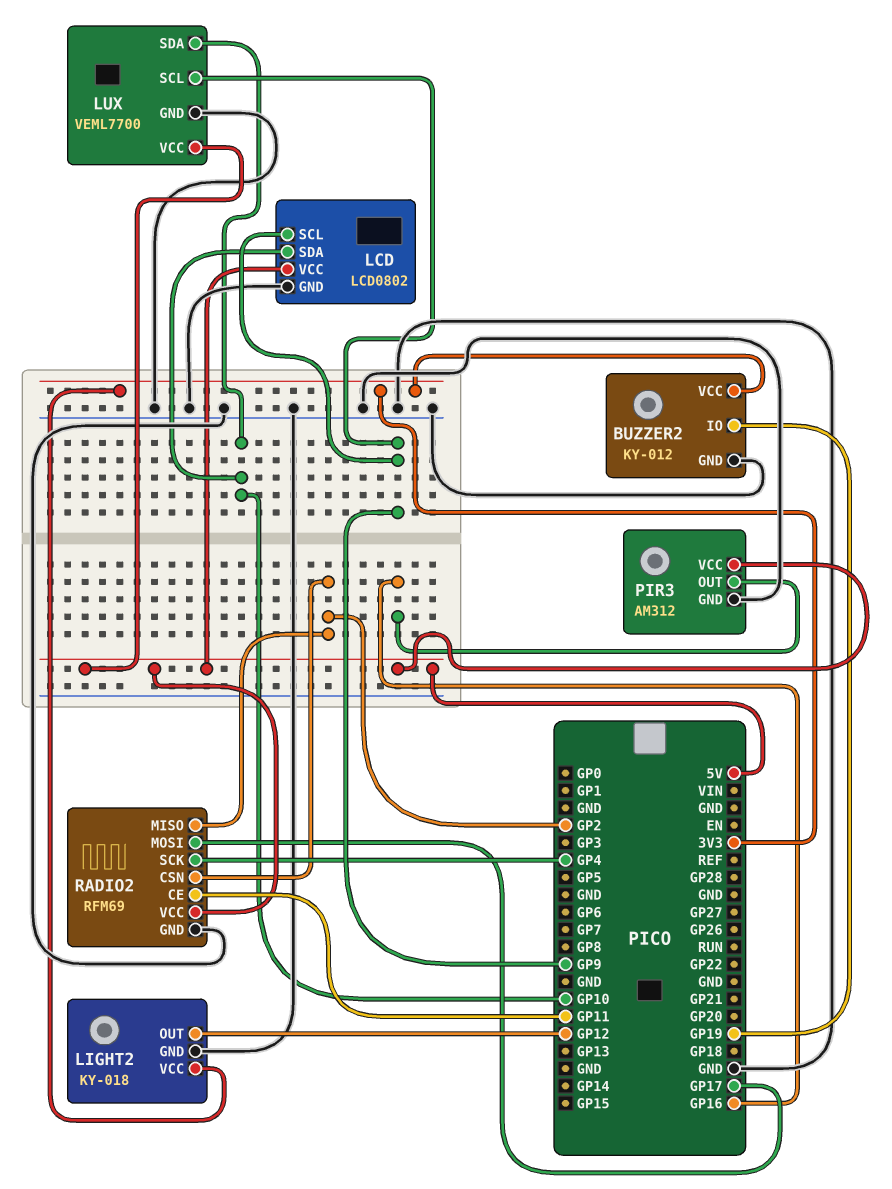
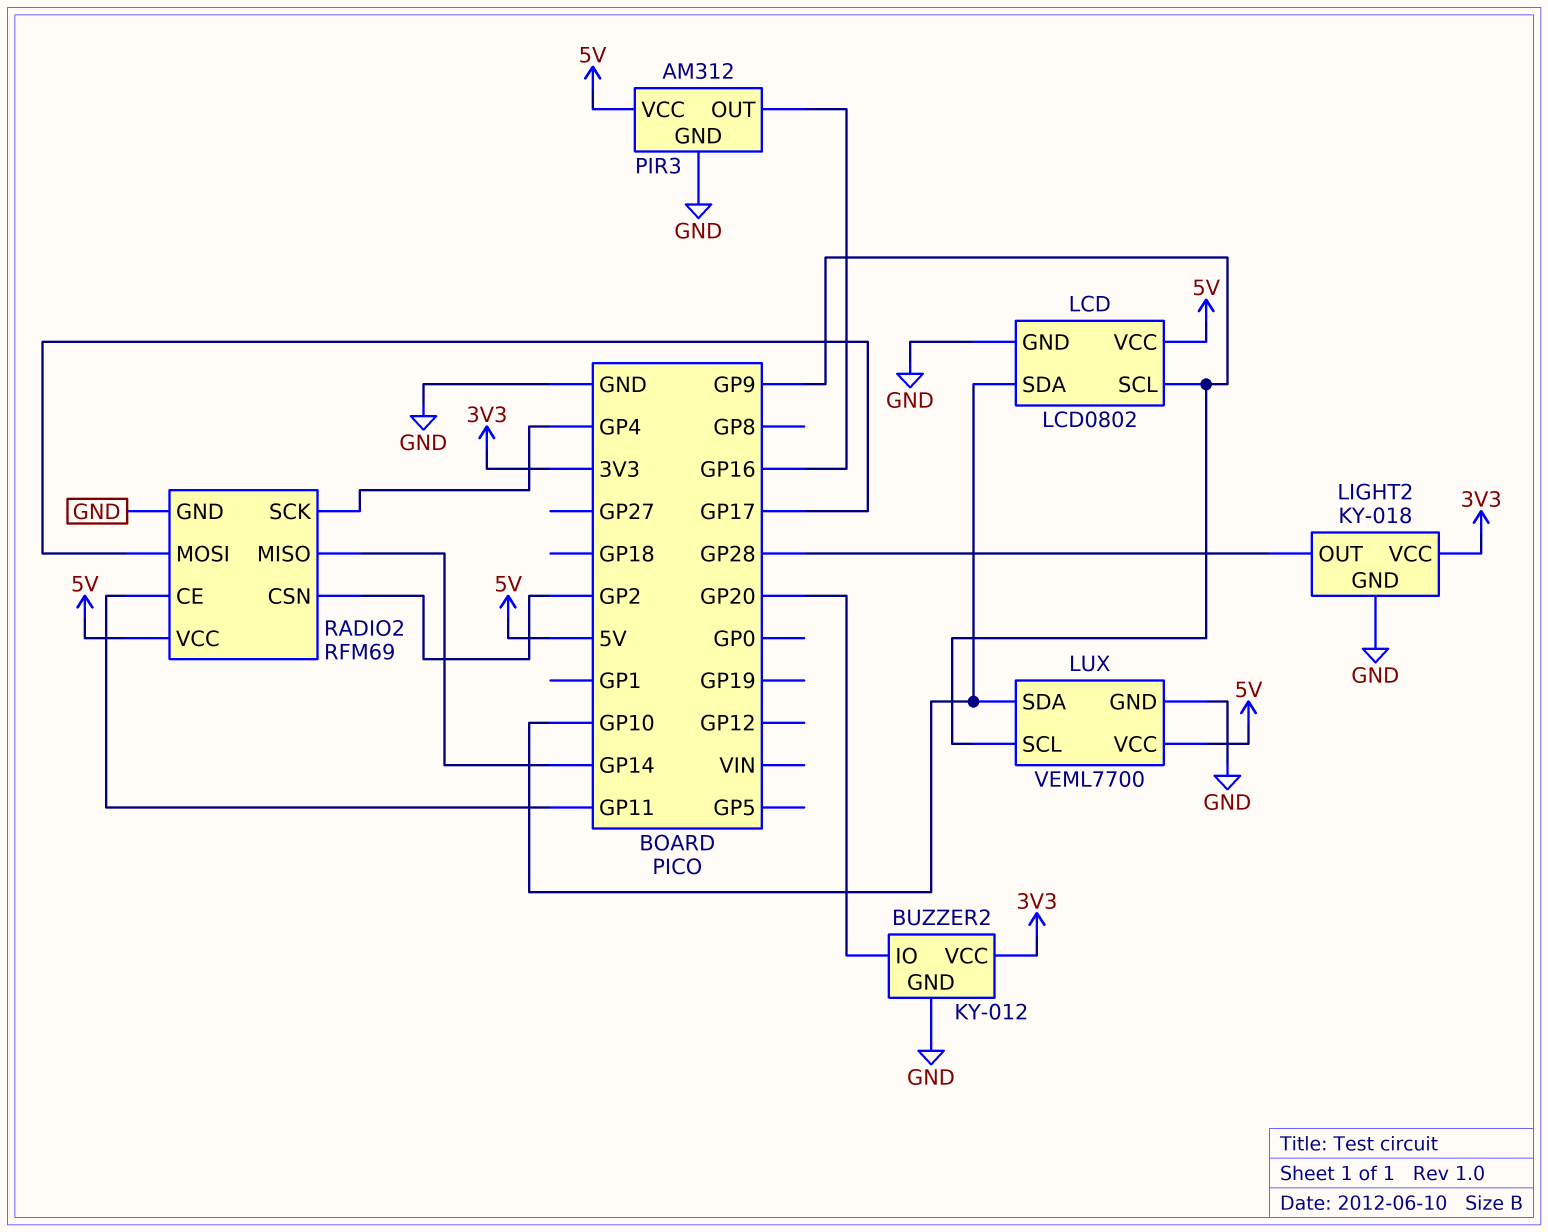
BUZZER2 pin IO: GP19 -> GP20
LIGHT2 pin OUT: GP12 -> GP28
RADIO2 pin MISO: GP2 -> GP14

